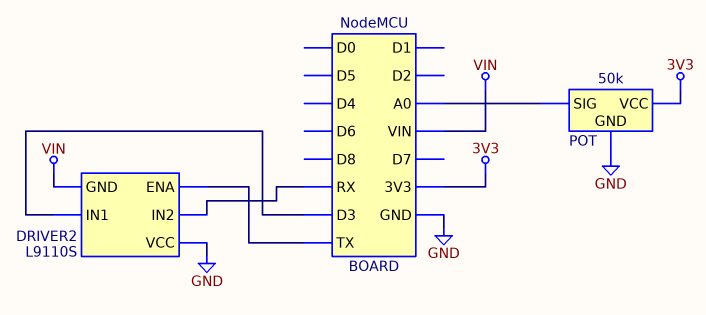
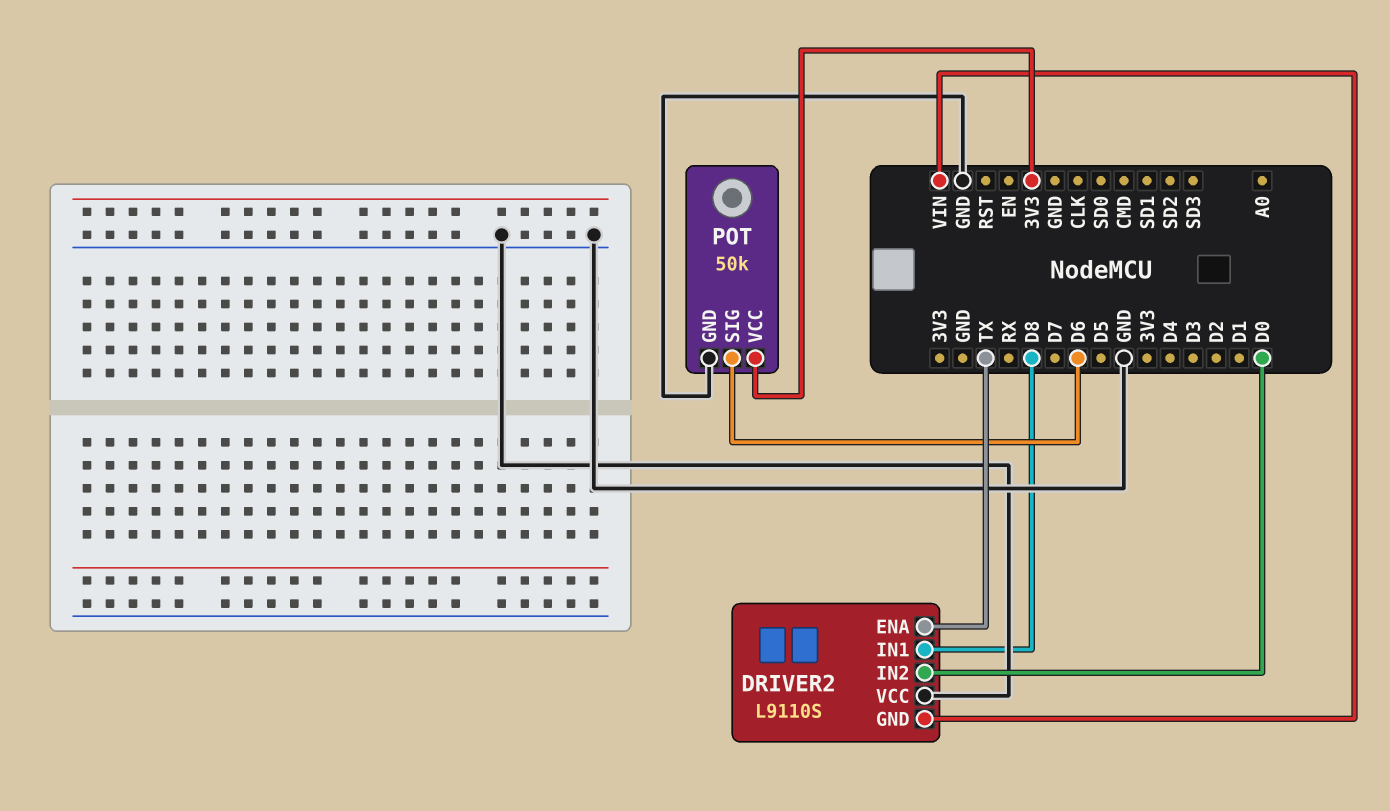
DRIVER2 pin IN1: D3 -> D8
DRIVER2 pin IN2: RX -> D0
POT pin SIG: A0 -> D6

